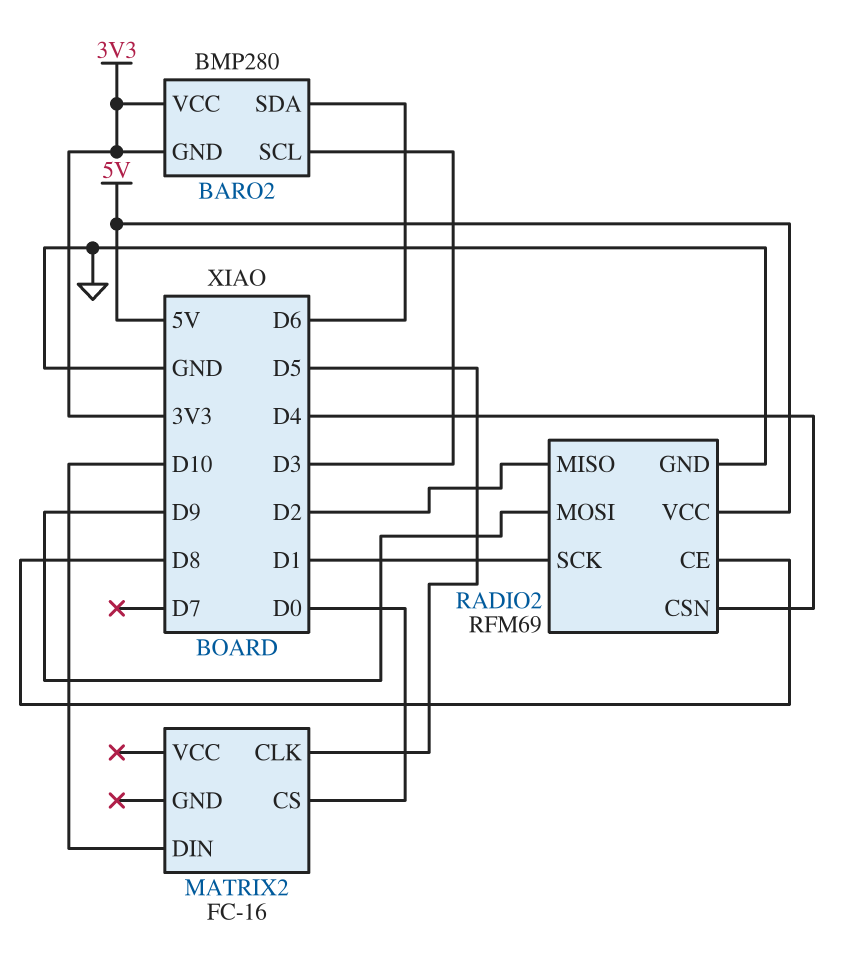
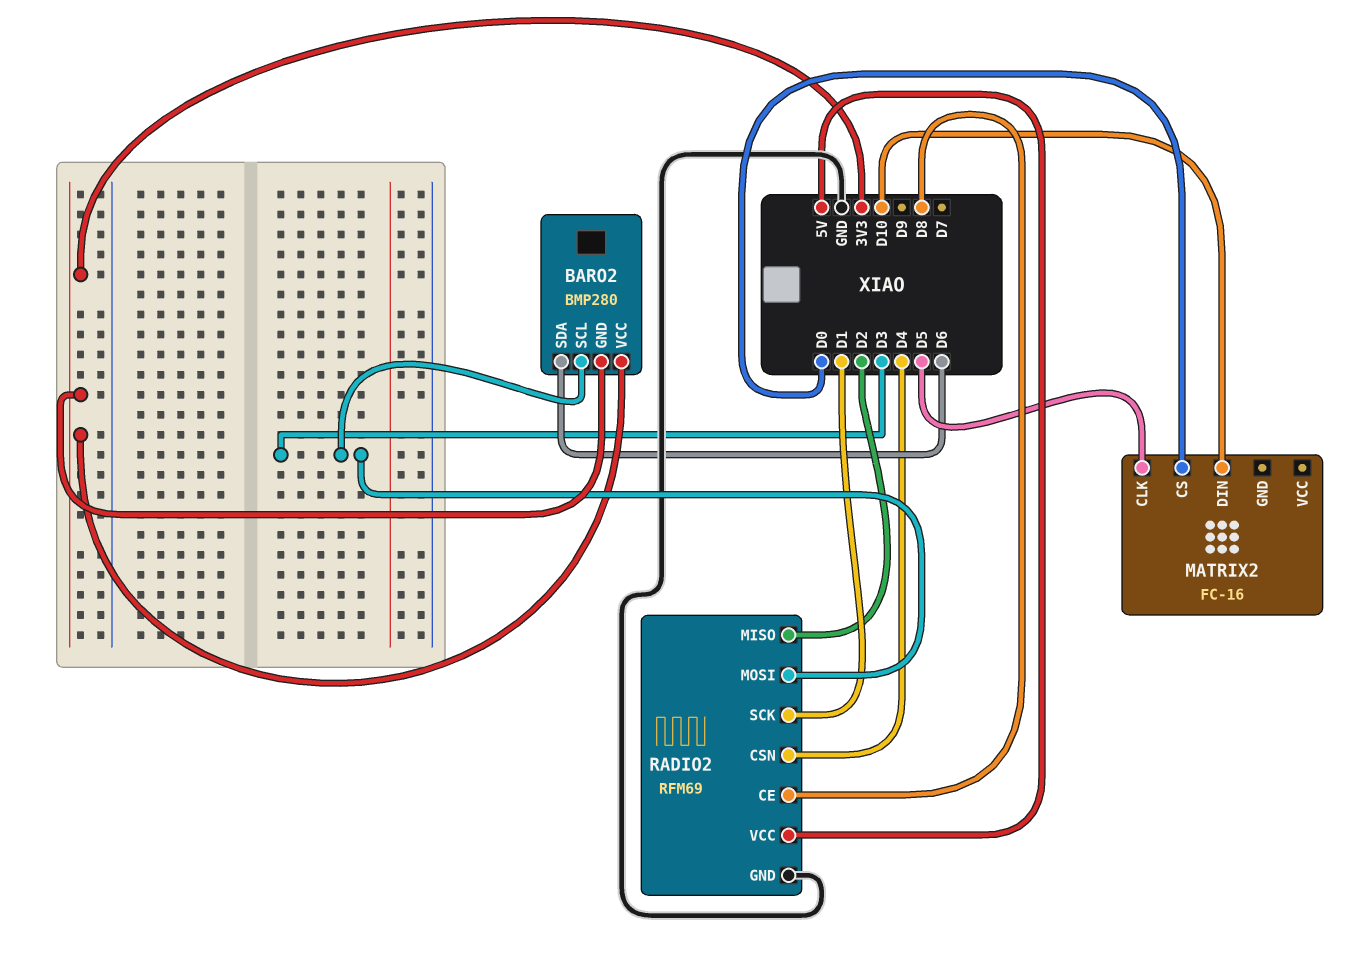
RADIO2 pin MOSI: D9 -> D3

